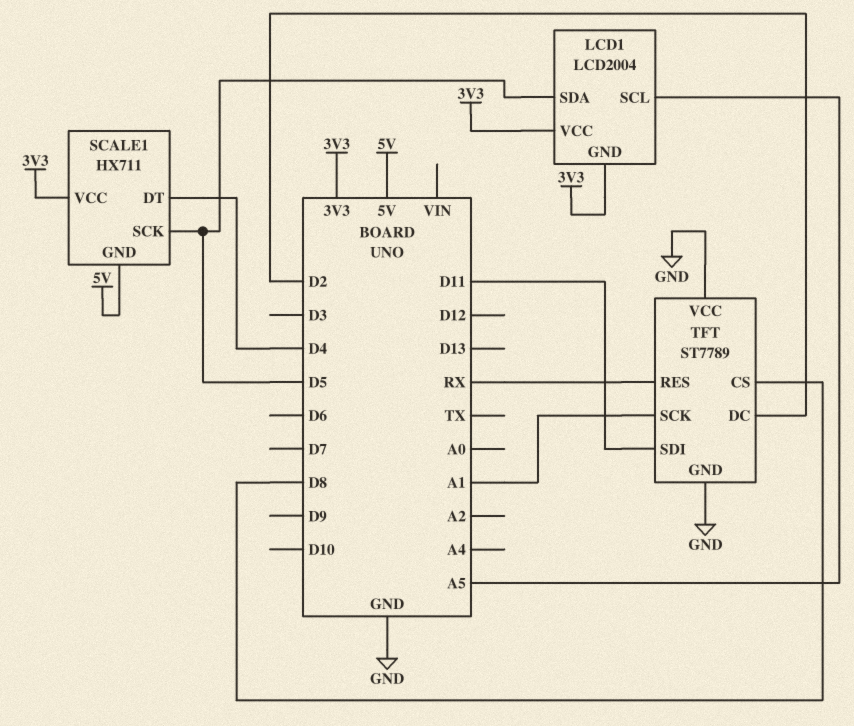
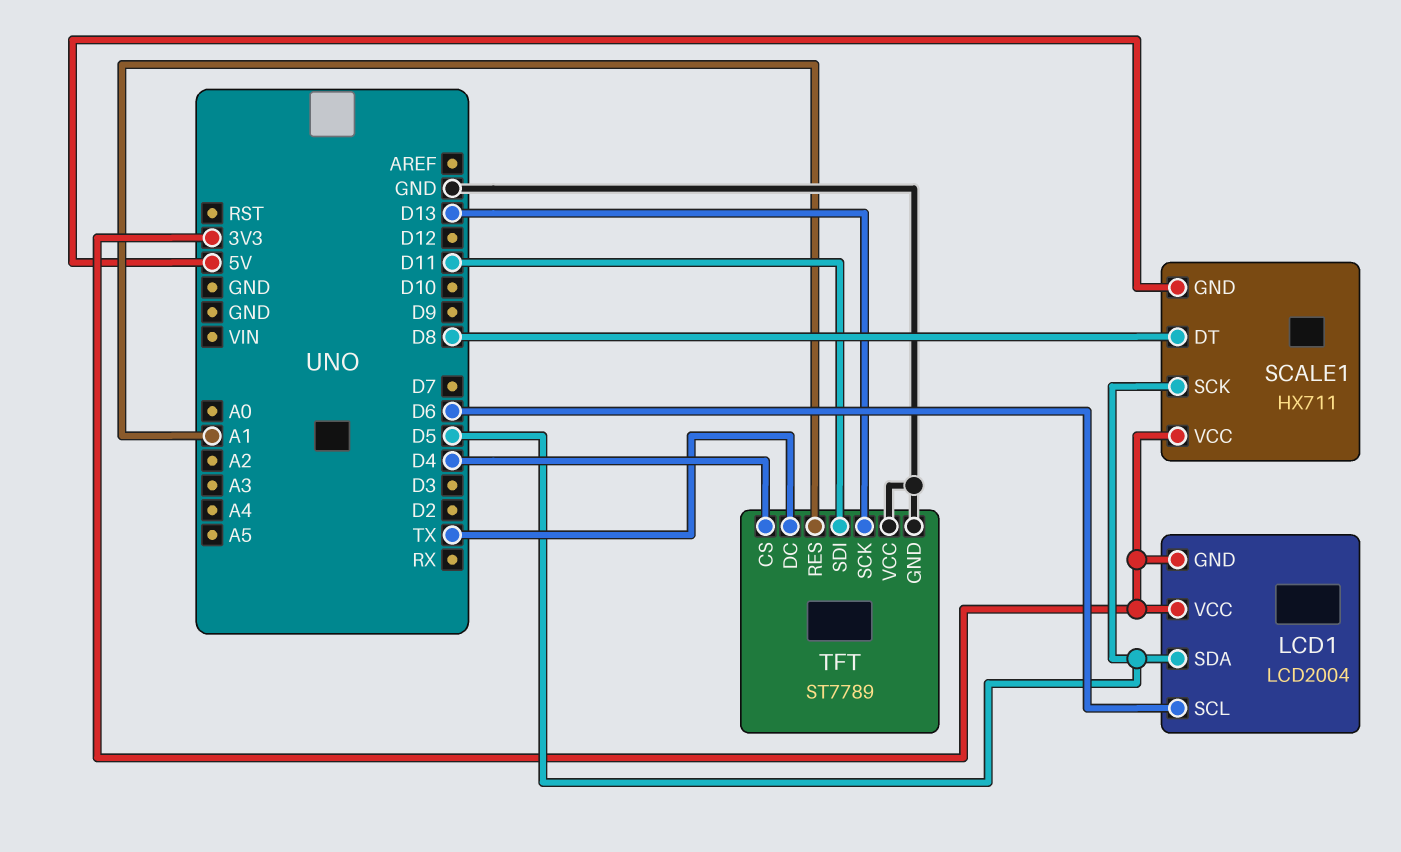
LCD1 pin SCL: A5 -> D6
SCALE1 pin DT: D4 -> D8
TFT pin CS: D8 -> D4
TFT pin DC: D2 -> TX
TFT pin RES: RX -> A1
TFT pin SCK: A1 -> D13

